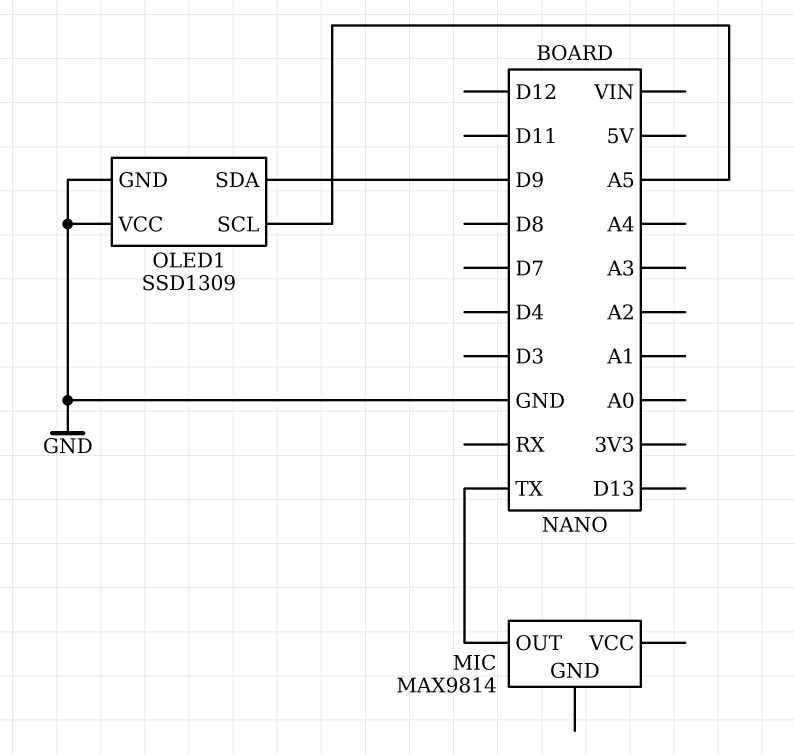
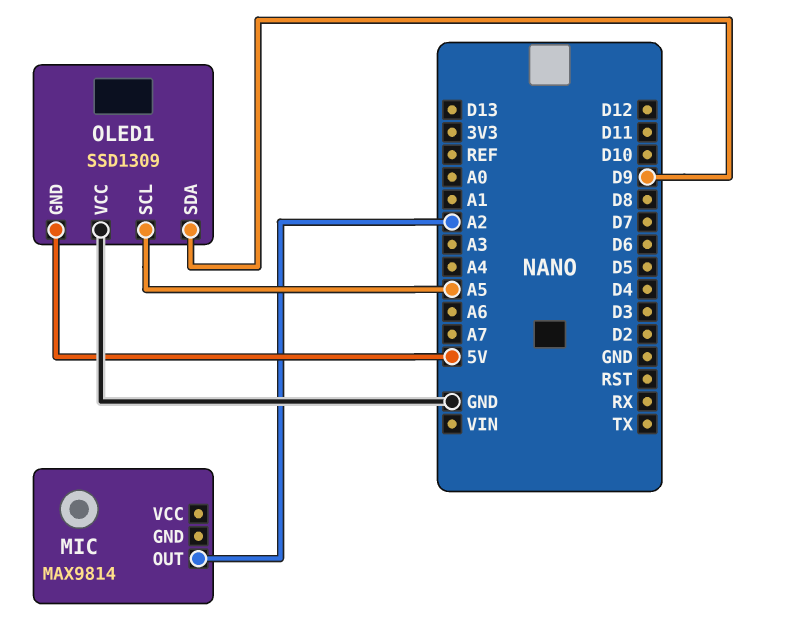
MIC pin OUT: TX -> A2
OLED1 pin GND: GND -> 5V

